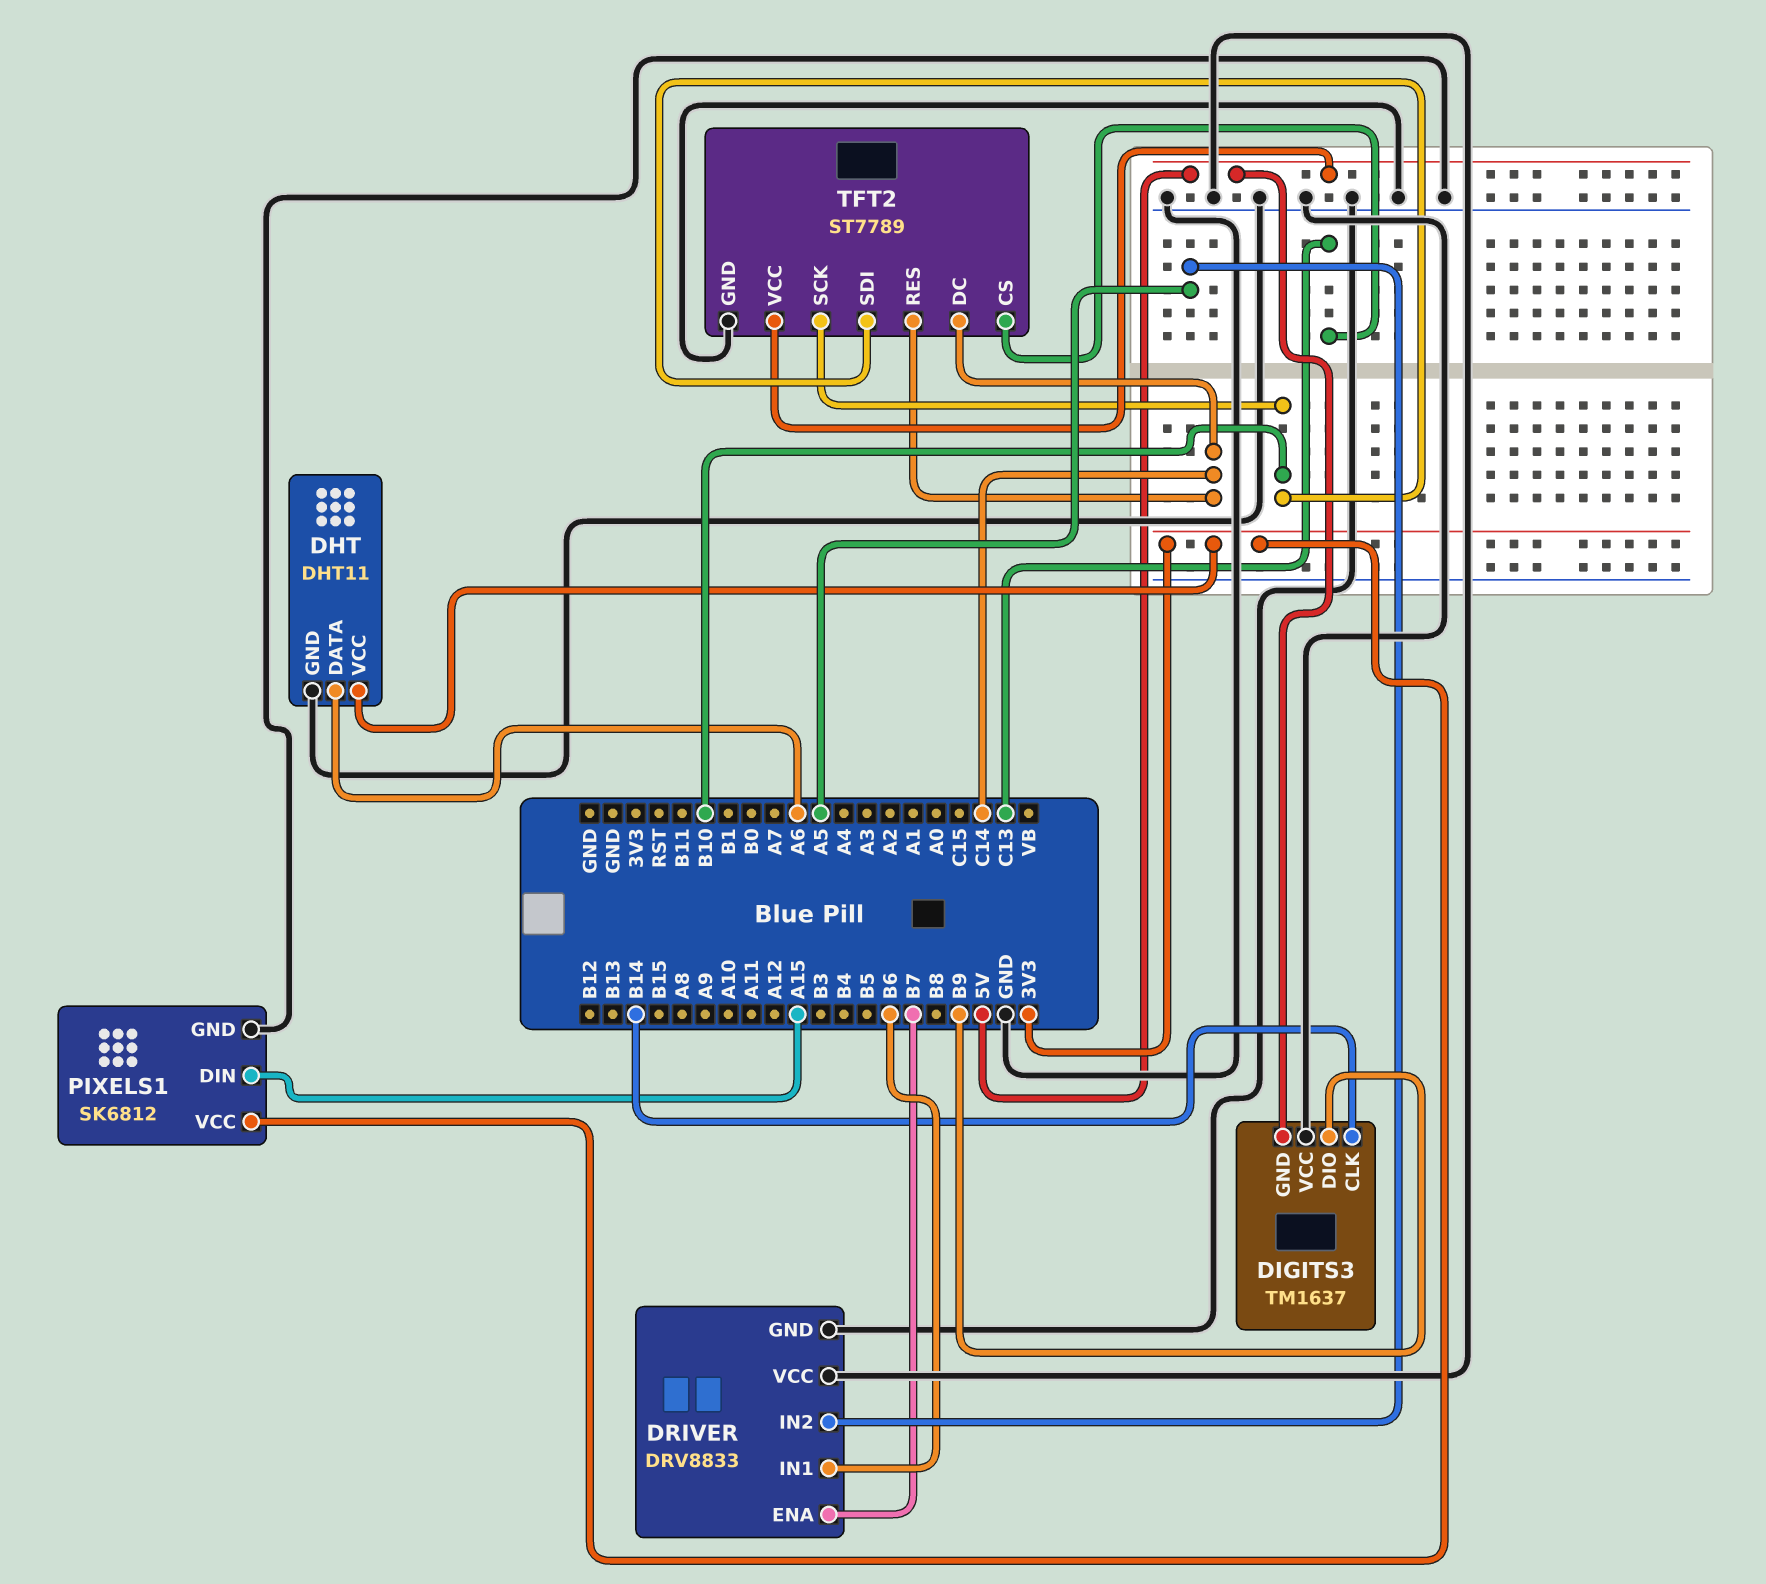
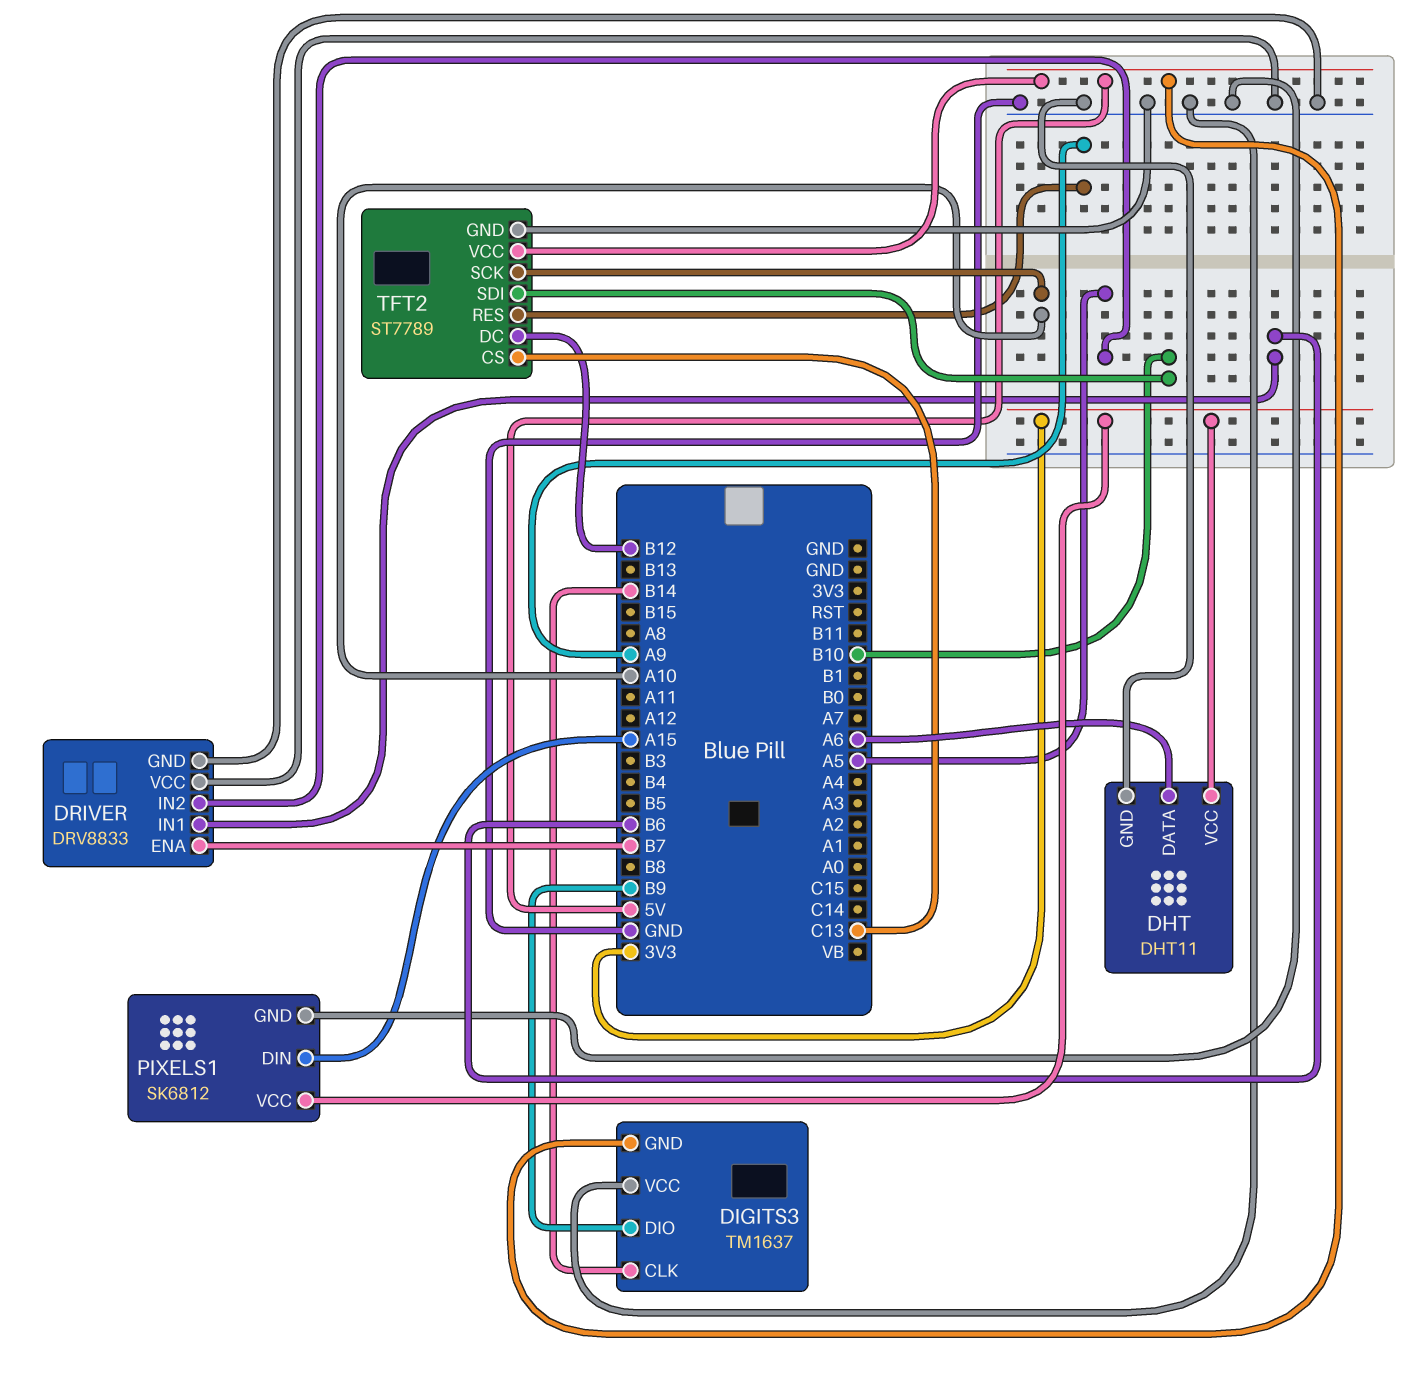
TFT2 pin DC: C14 -> B12
TFT2 pin RES: C14 -> A9
TFT2 pin SCK: B10 -> A10

